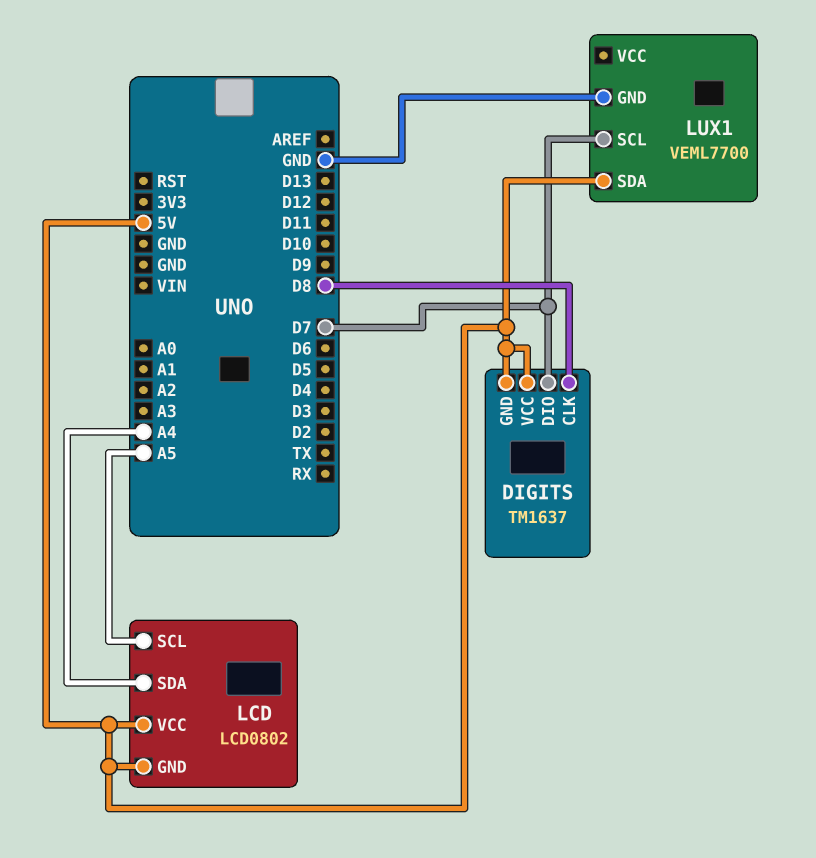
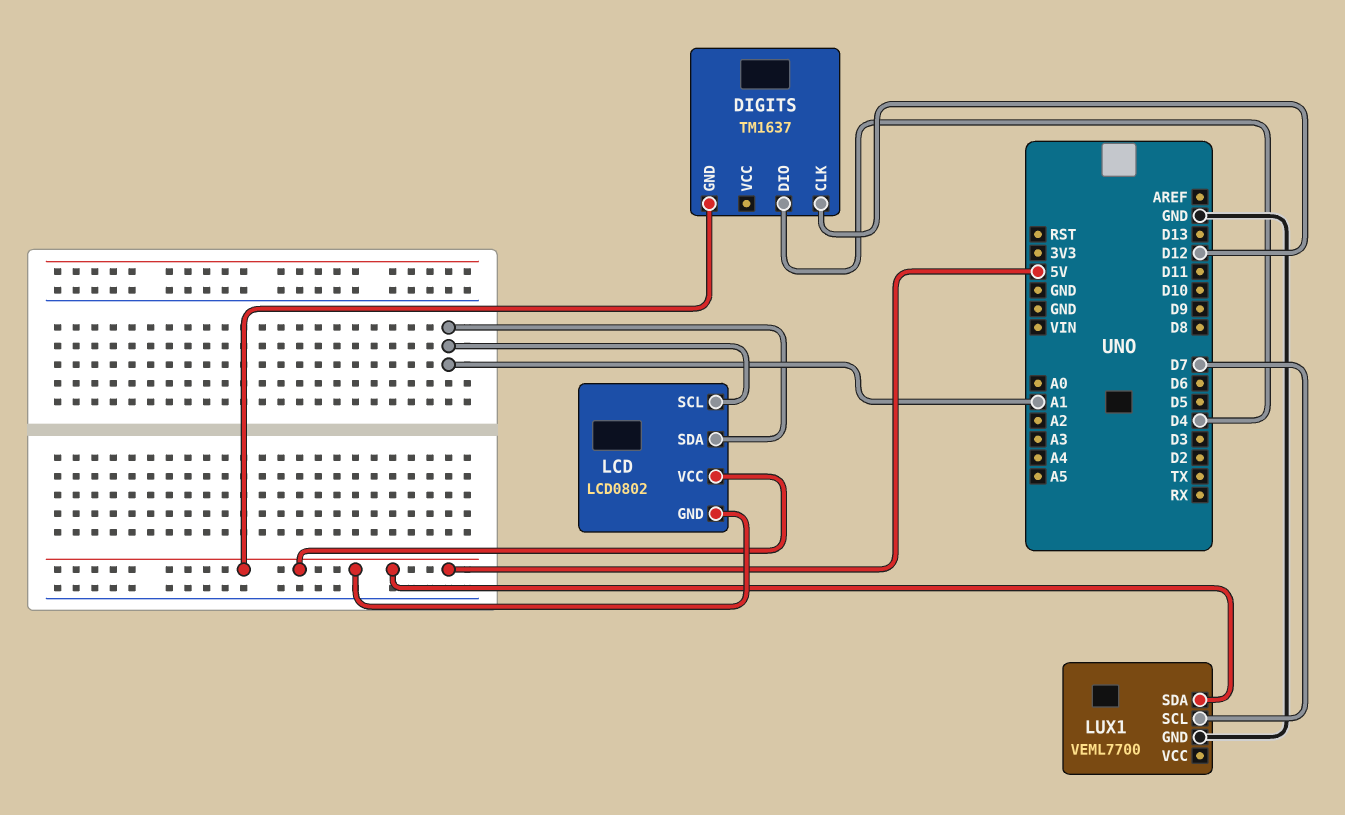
DIGITS pin CLK: D8 -> D12
DIGITS pin DIO: D7 -> D4
DIGITS pin VCC: 5V -> none
LCD pin SCL: A5 -> A1
LCD pin SDA: A4 -> A1

